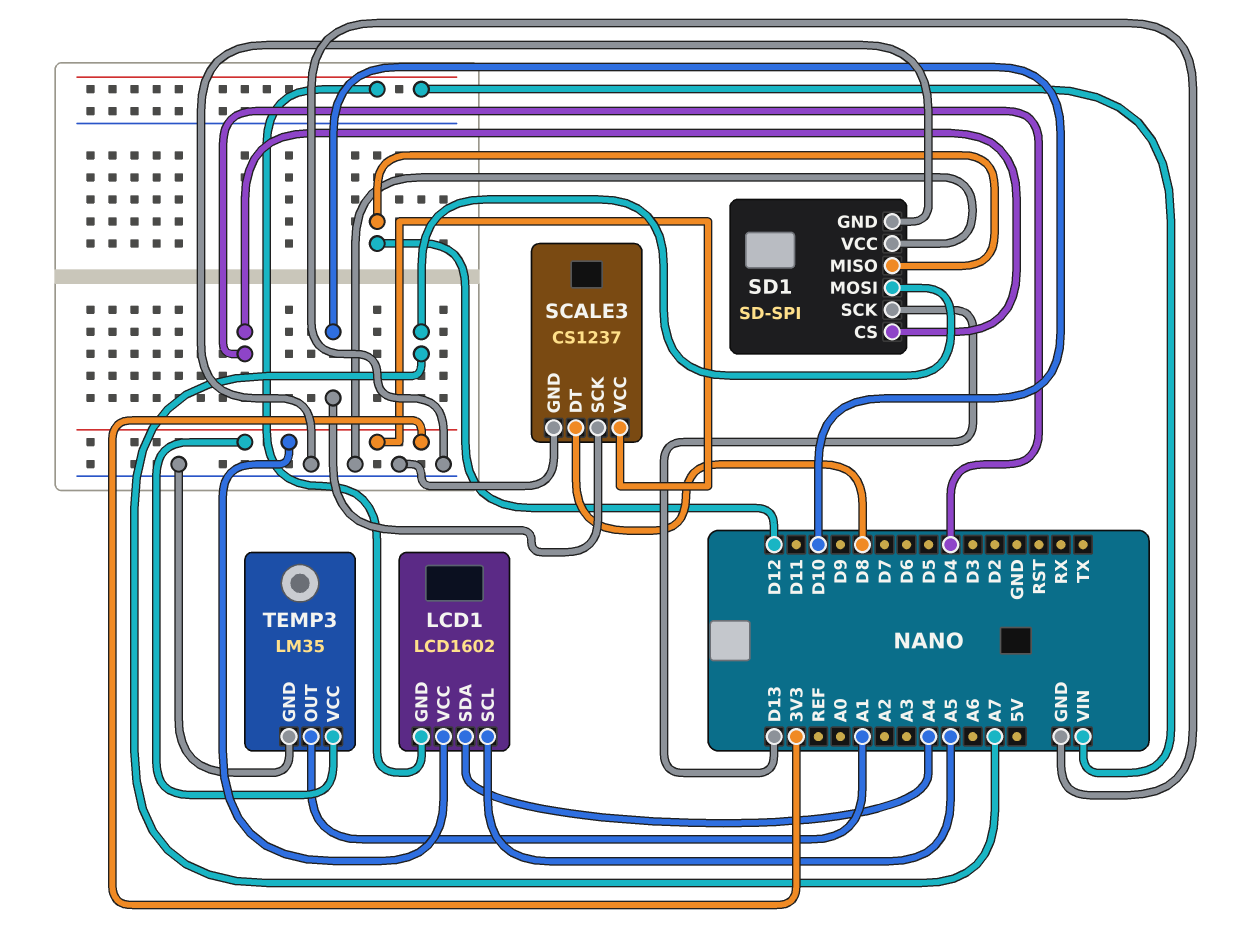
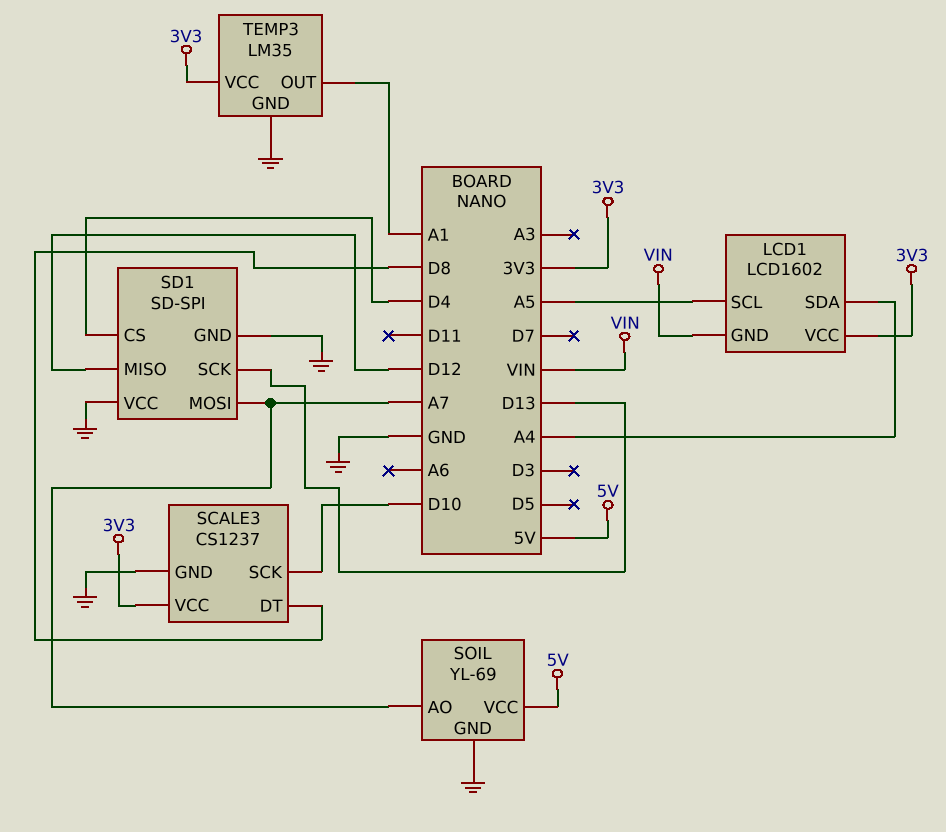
SOIL: none -> YL-69
SOIL pin AO: none -> A7
SOIL pin GND: none -> GND
SOIL pin VCC: none -> 5V

